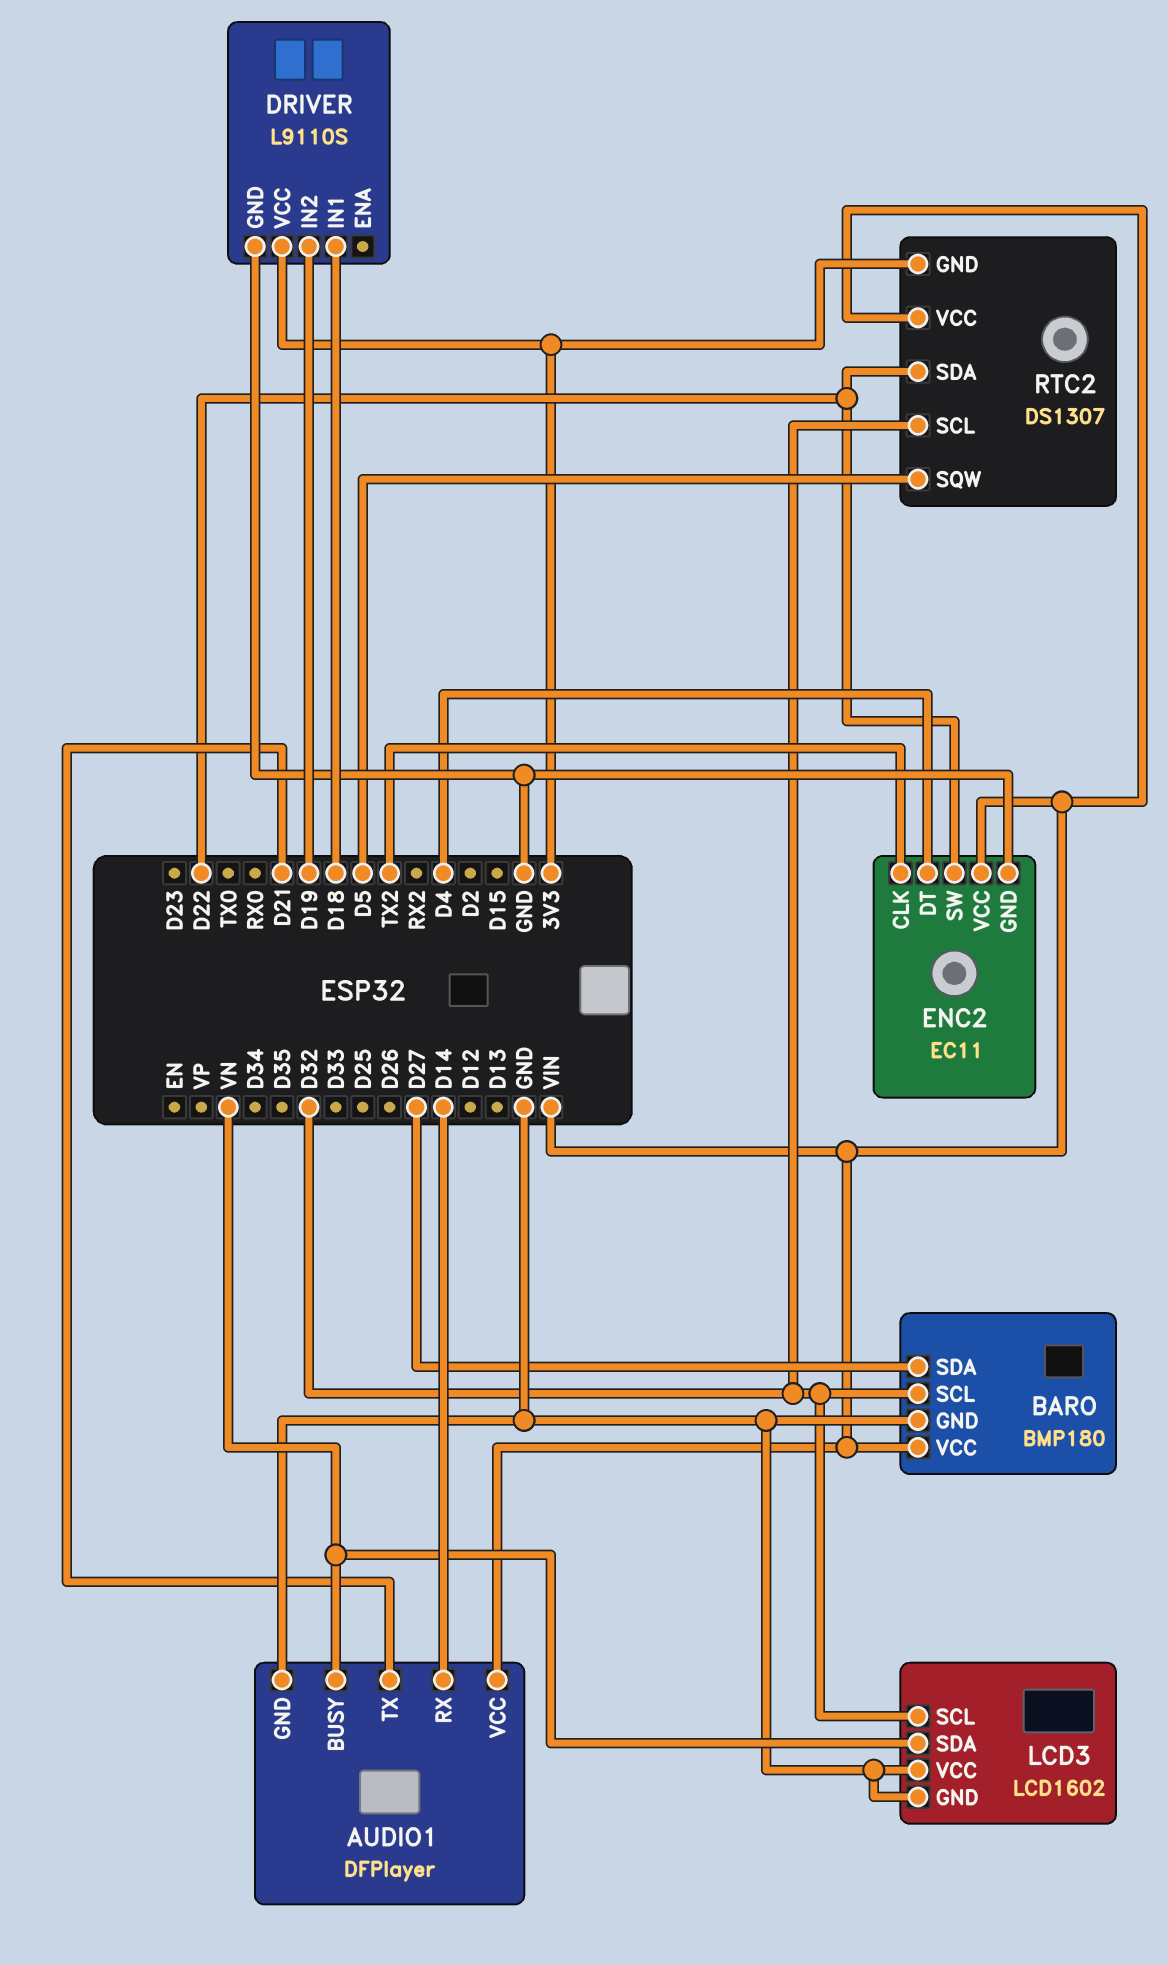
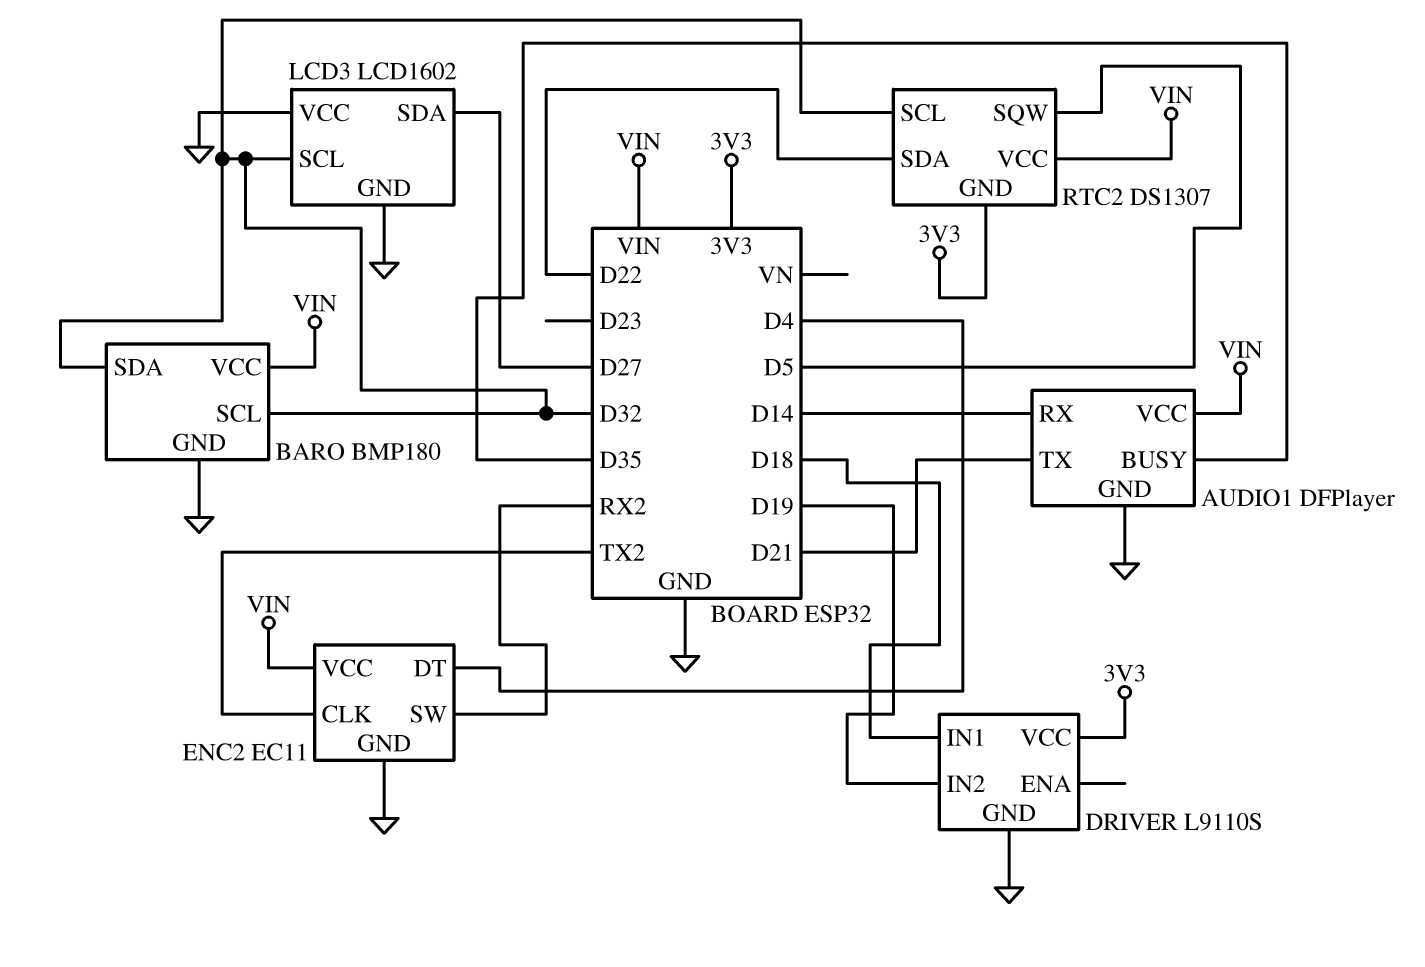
AUDIO1 pin BUSY: VN -> D35
BARO pin SDA: D27 -> D32
ENC2 pin SW: D22 -> RX2
LCD3 pin SDA: VN -> D27

